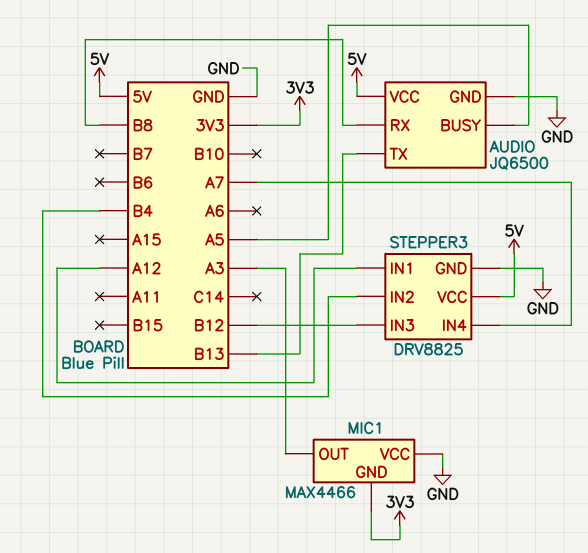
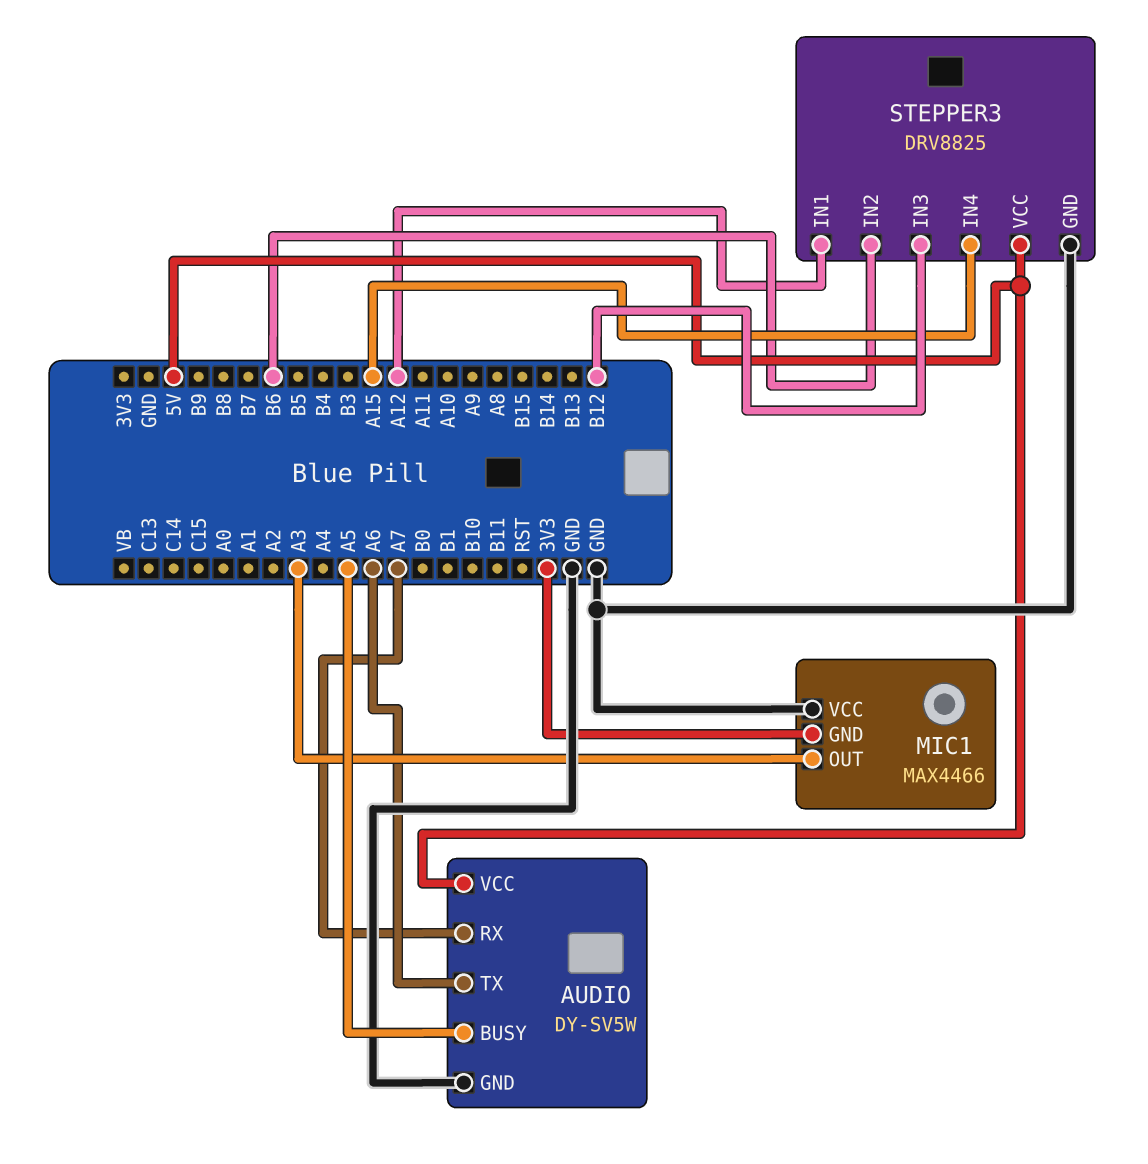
AUDIO: JQ6500 -> DY-SV5W
AUDIO pin RX: B8 -> A7
AUDIO pin TX: B13 -> A6
STEPPER3 pin IN2: B4 -> B6
STEPPER3 pin IN4: A7 -> A15

